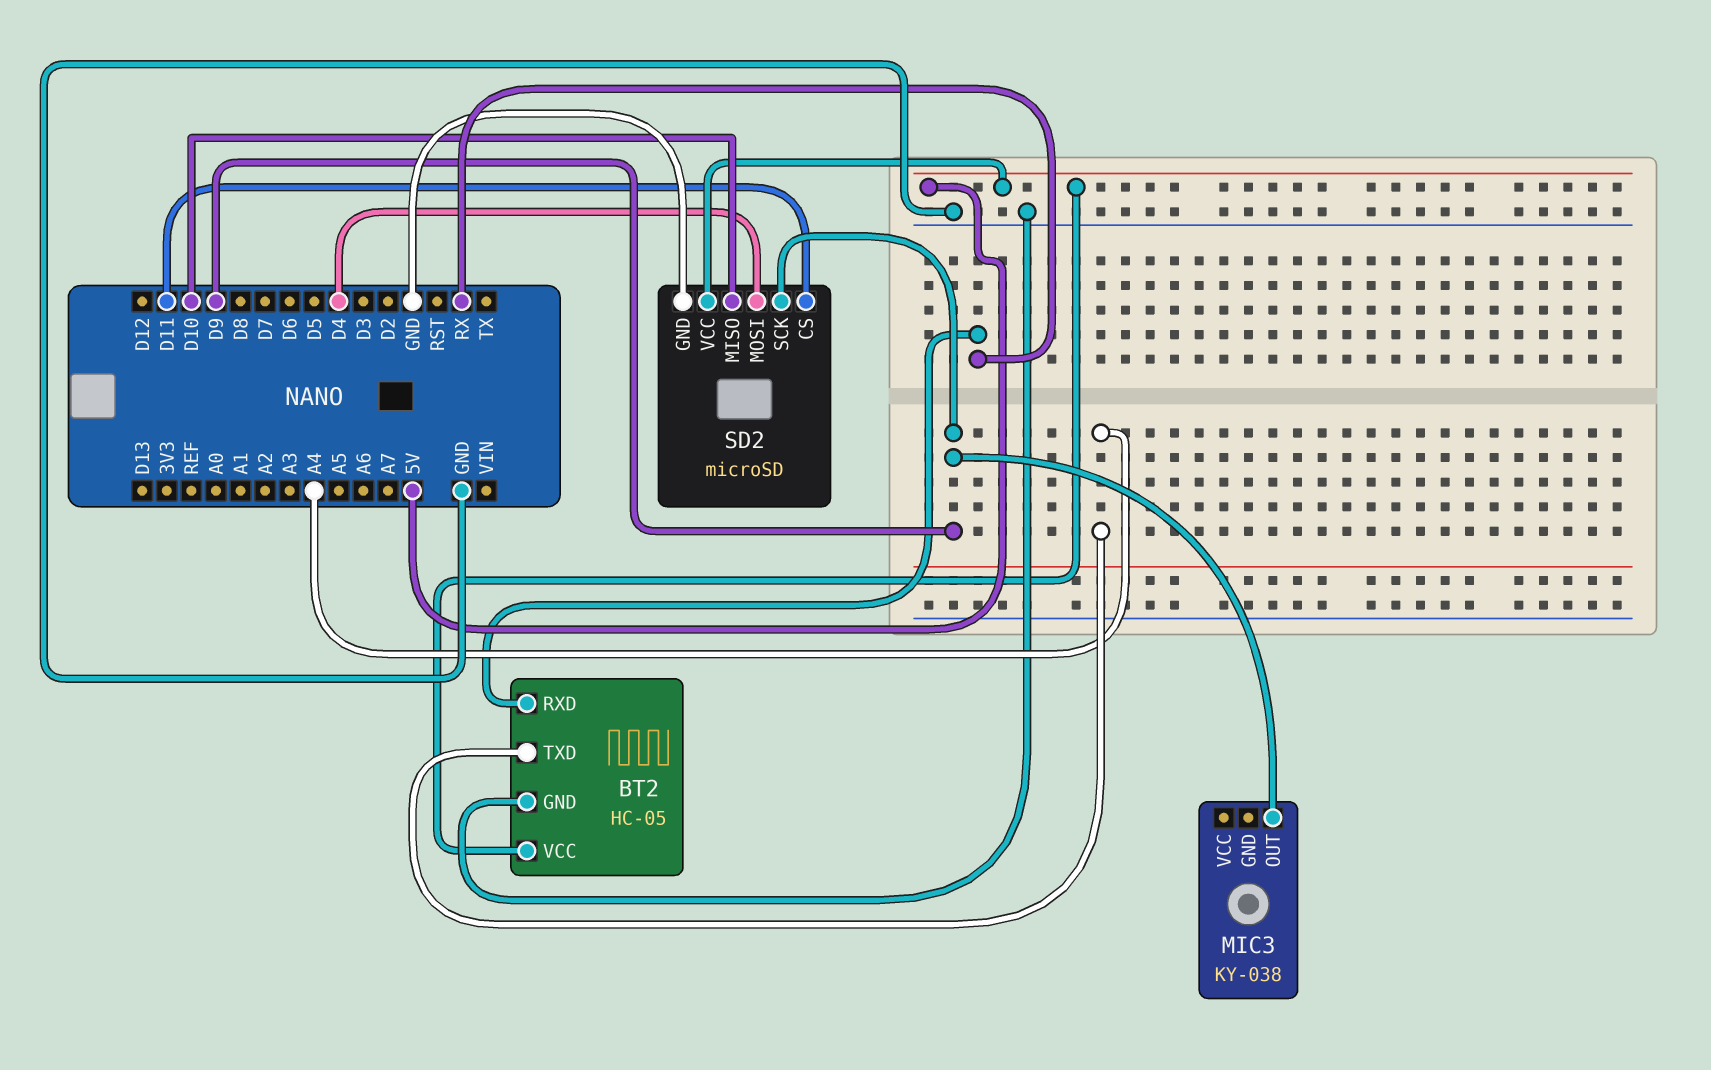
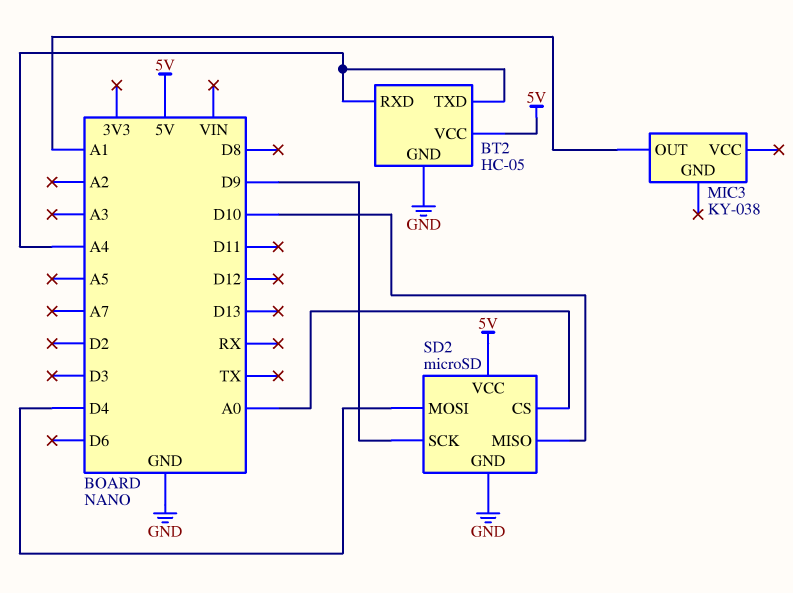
BT2 pin RXD: RX -> A4
MIC3 pin OUT: D9 -> A1
SD2 pin CS: D11 -> A0

